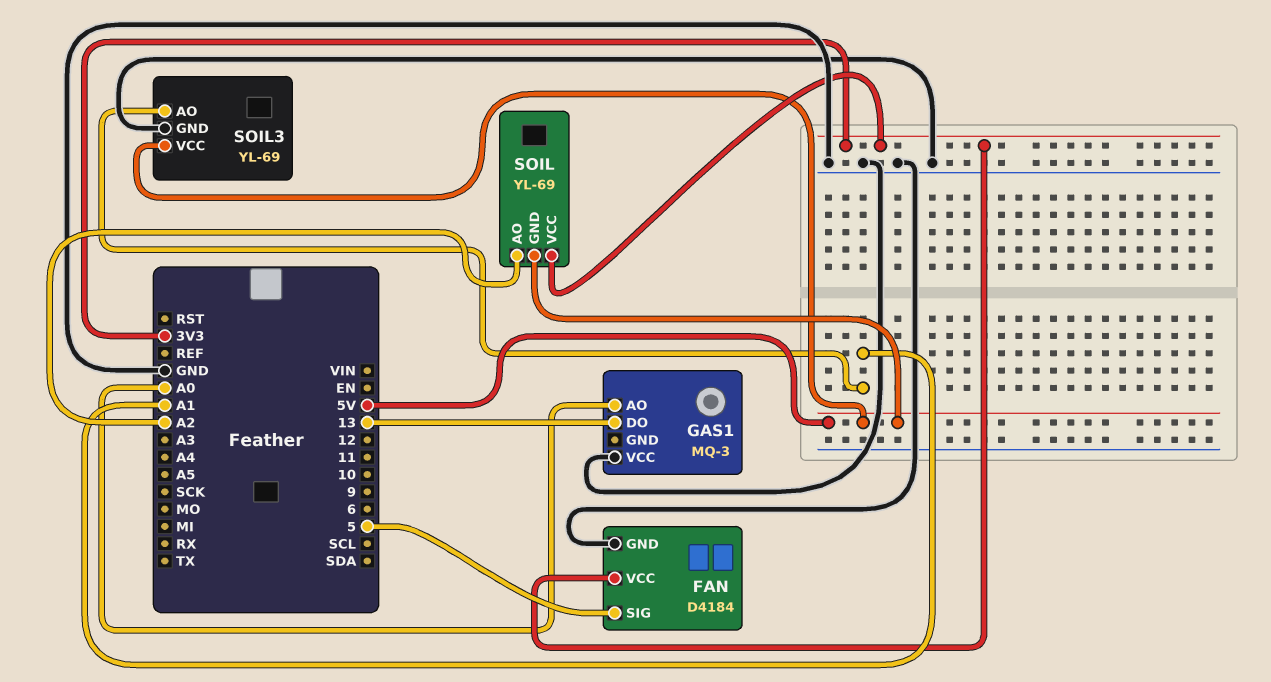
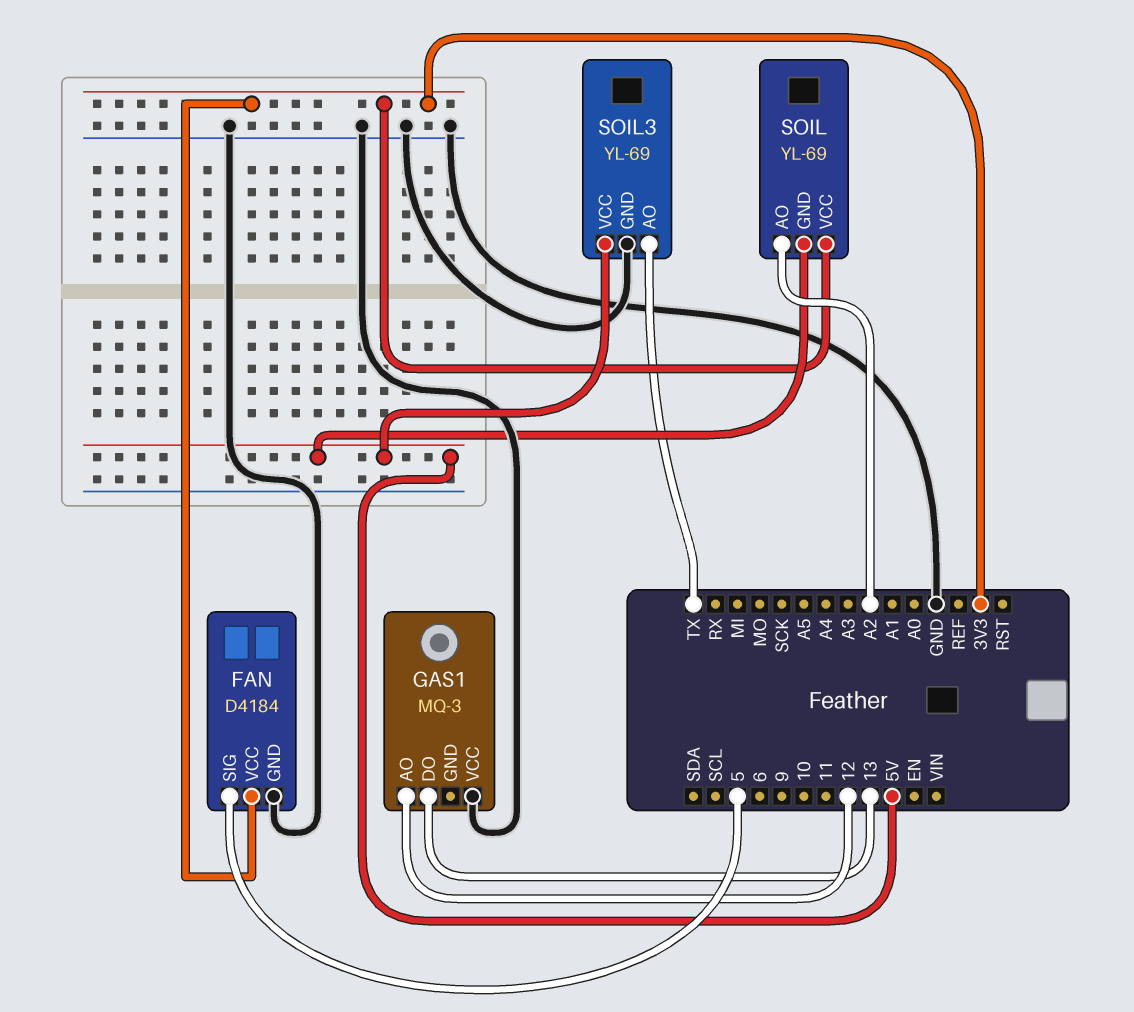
GAS1 pin AO: A0 -> 12
SOIL3 pin AO: A1 -> TX

